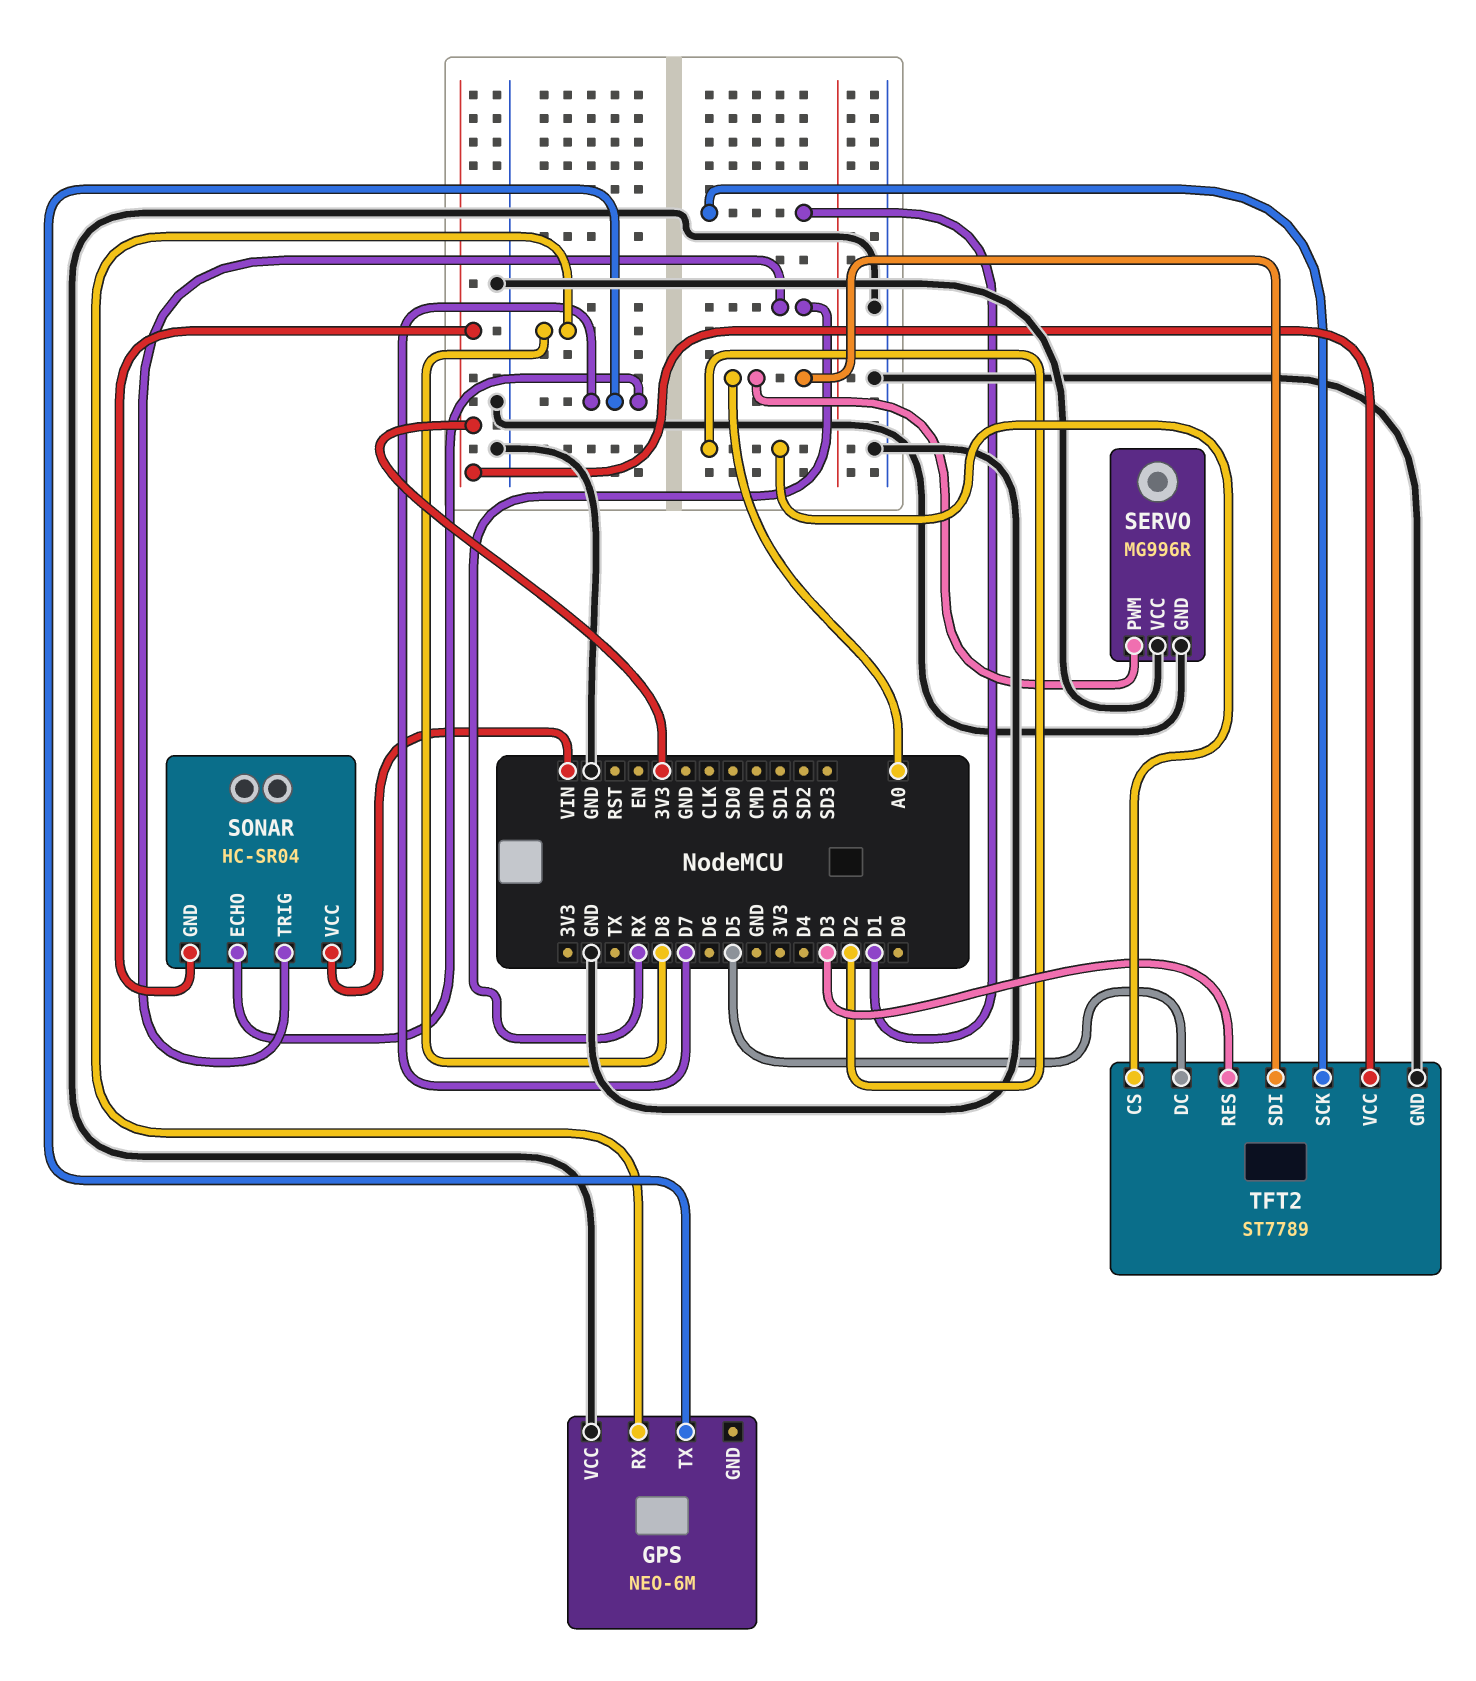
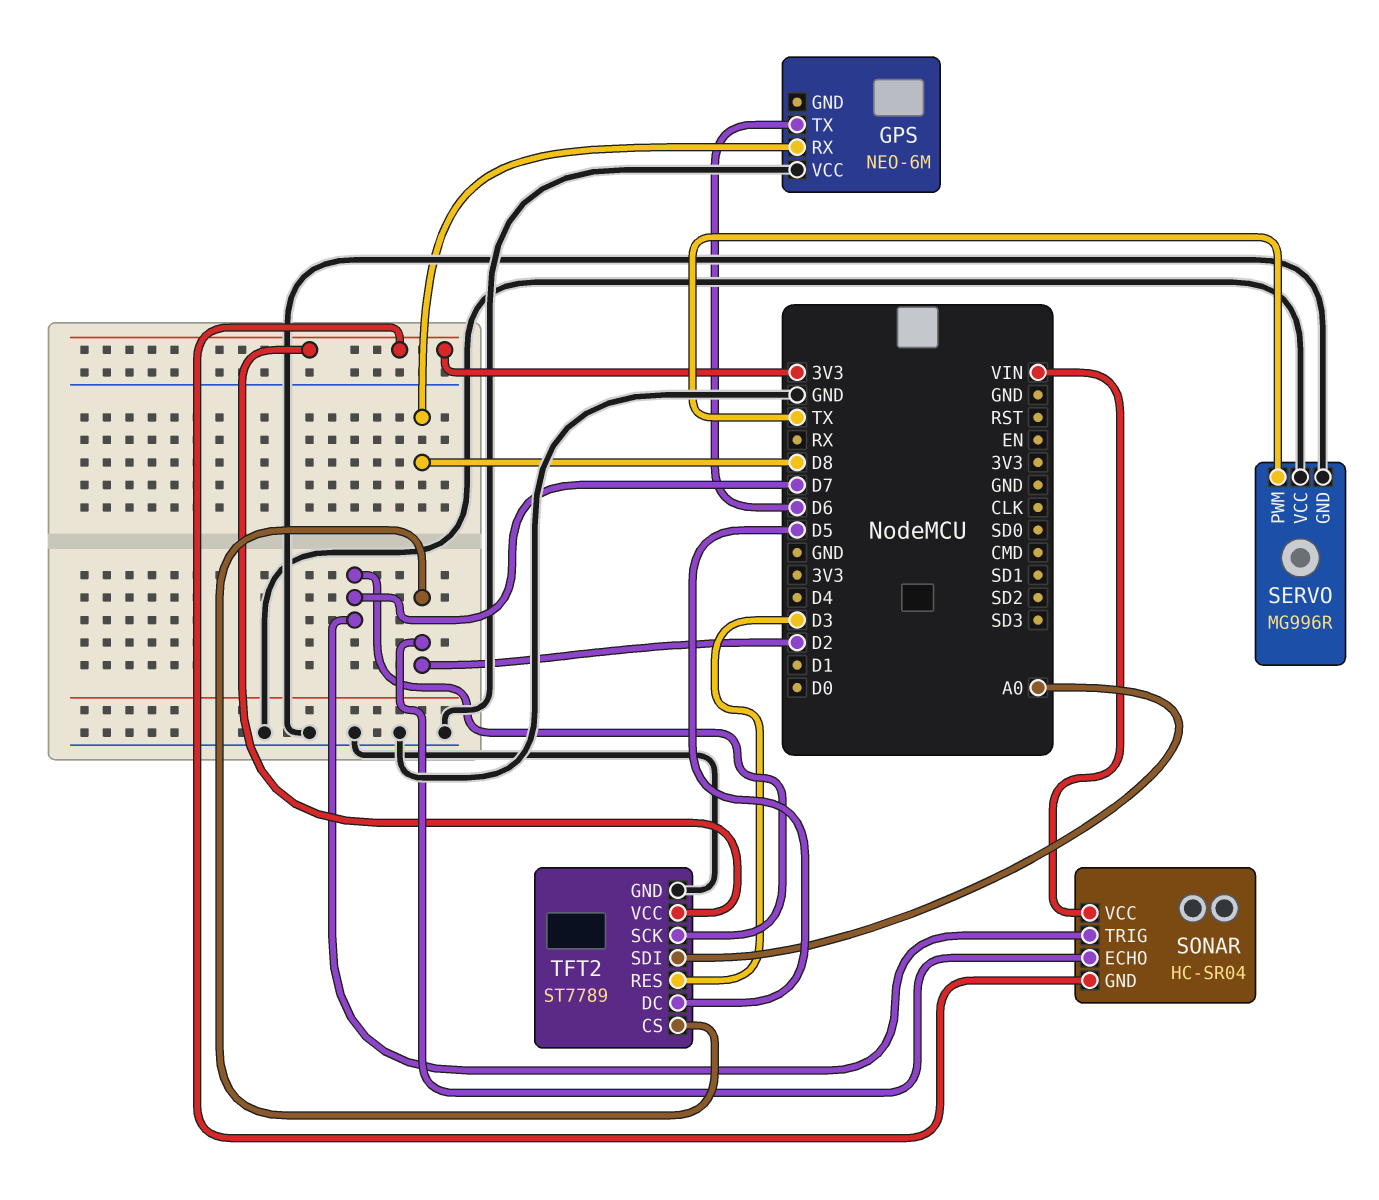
GPS pin TX: D7 -> D6
SERVO pin PWM: A0 -> TX
SONAR pin ECHO: D7 -> D2
SONAR pin TRIG: RX -> D7
TFT2 pin SCK: D1 -> D7

